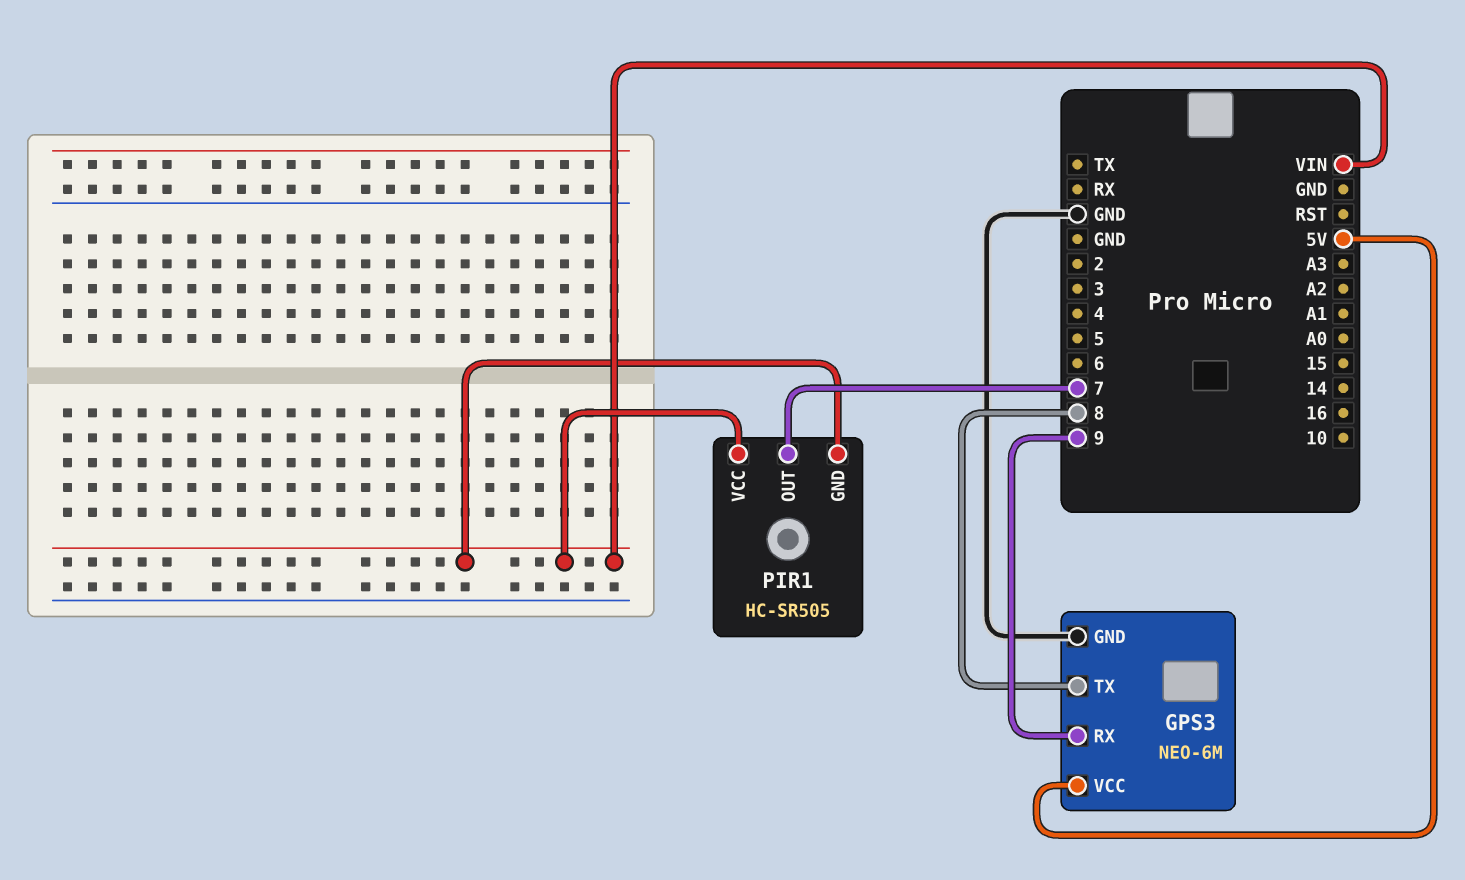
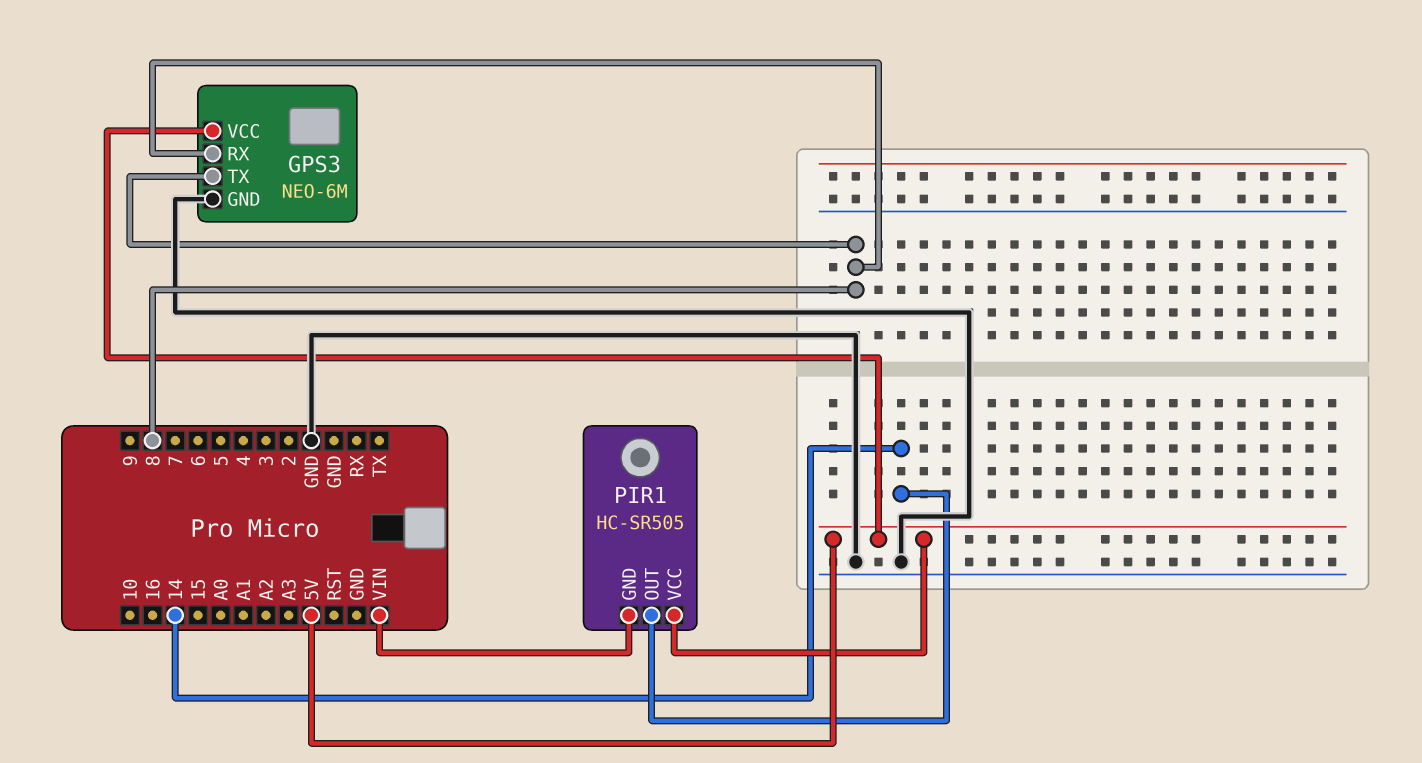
GPS3 pin RX: 9 -> 8
PIR1 pin OUT: 7 -> 14
PIR1 pin VCC: VIN -> 5V

